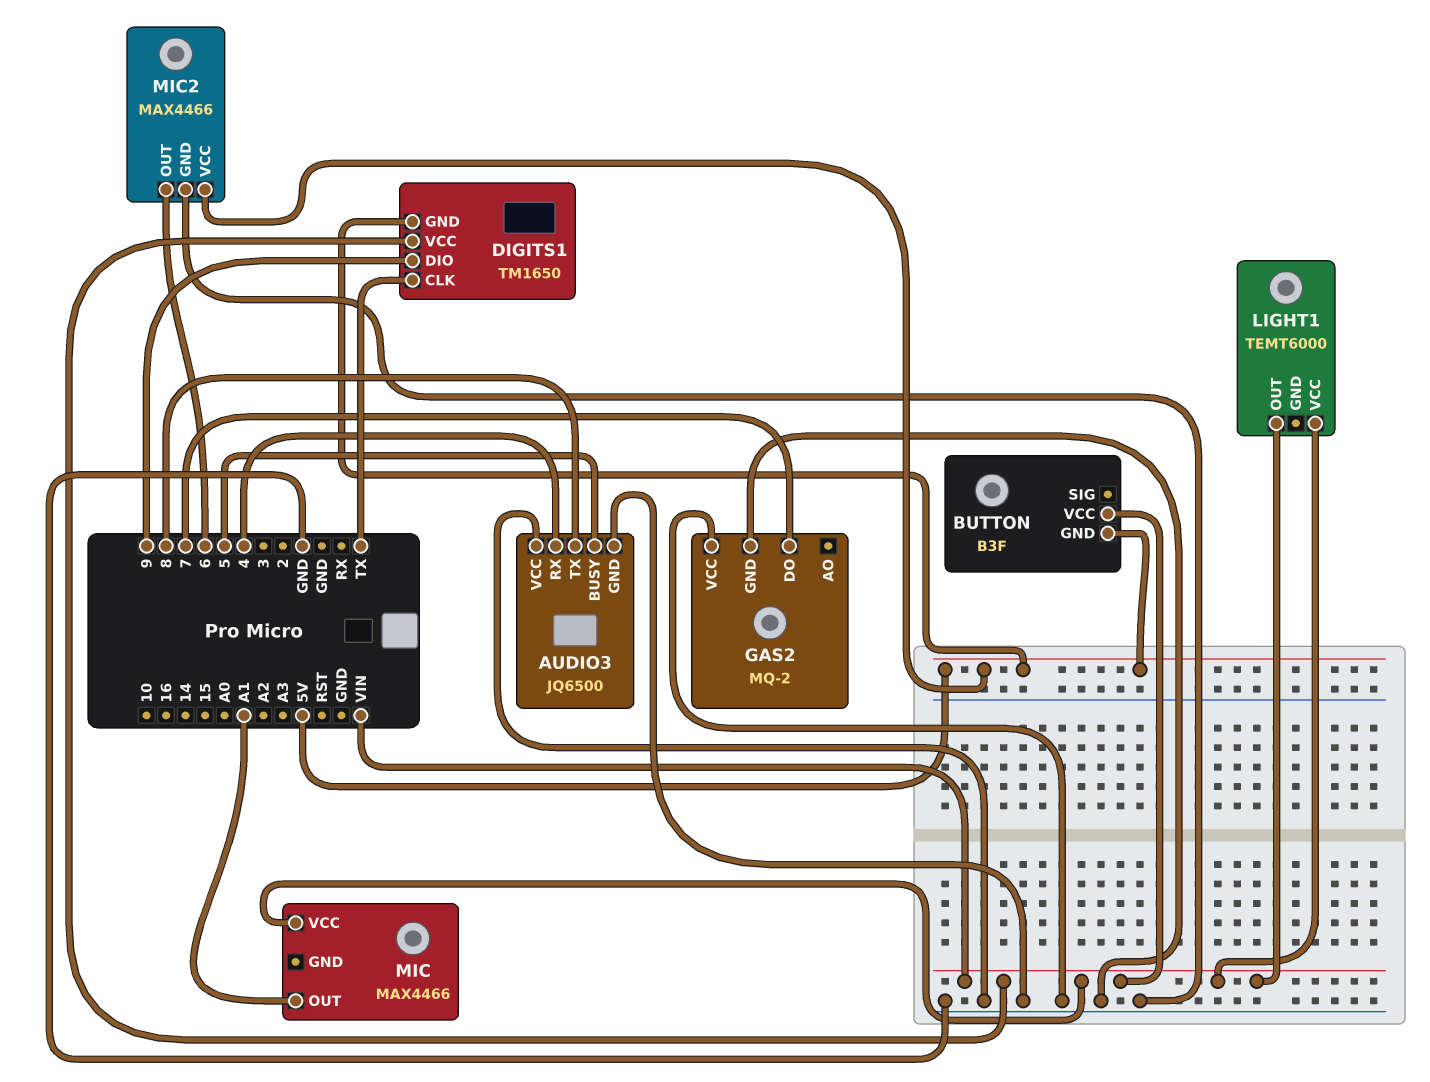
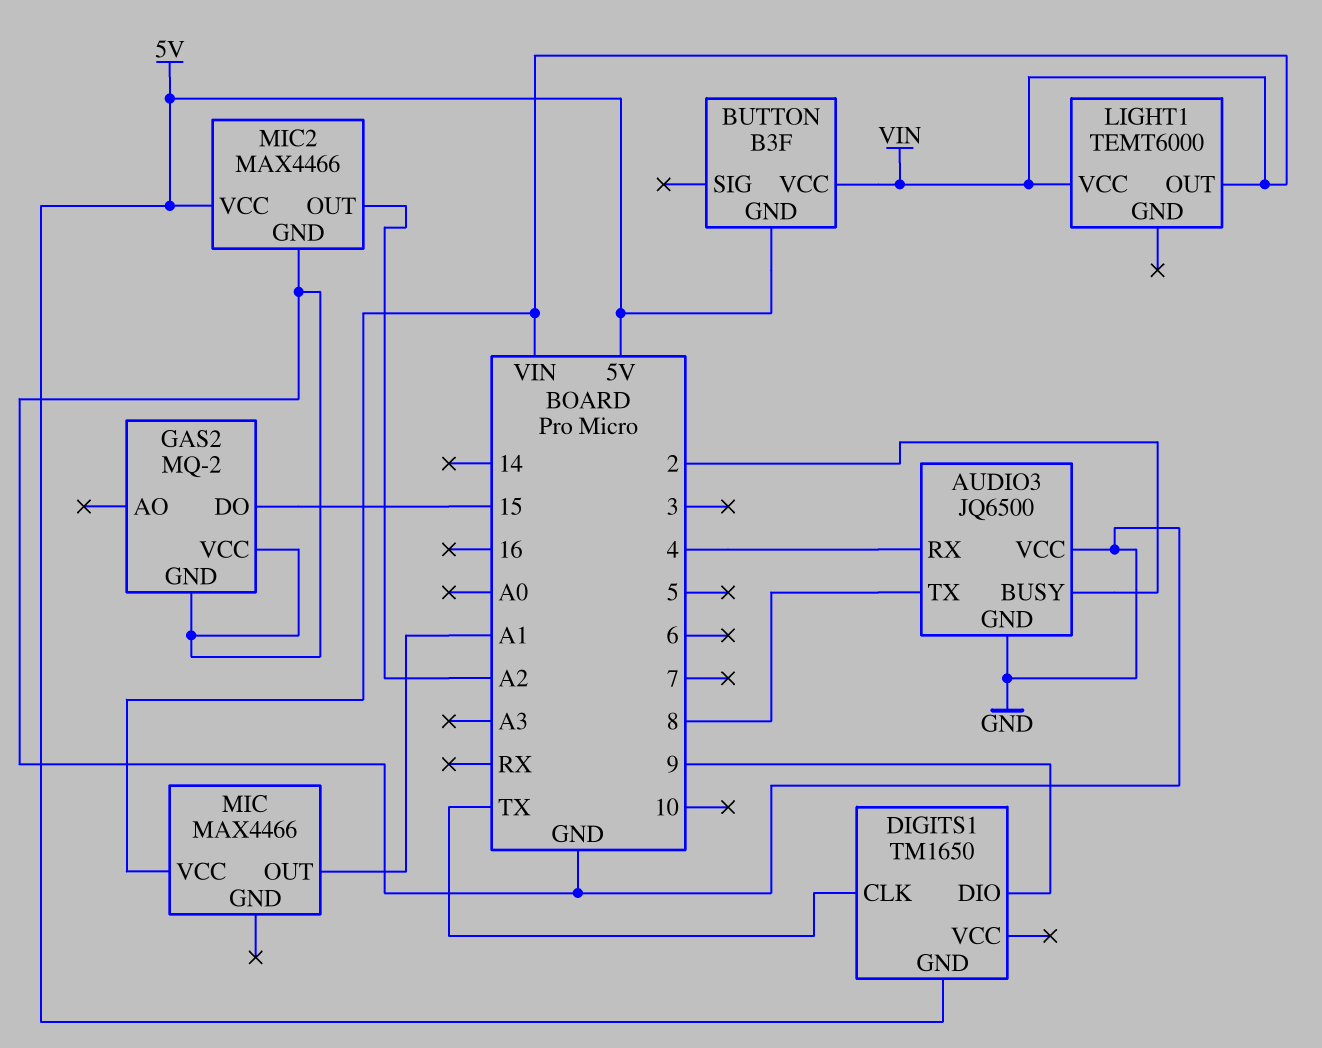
AUDIO3 pin BUSY: 5 -> 2
DIGITS1 pin VCC: VIN -> none
GAS2 pin DO: 7 -> 15
MIC2 pin OUT: 6 -> A2

